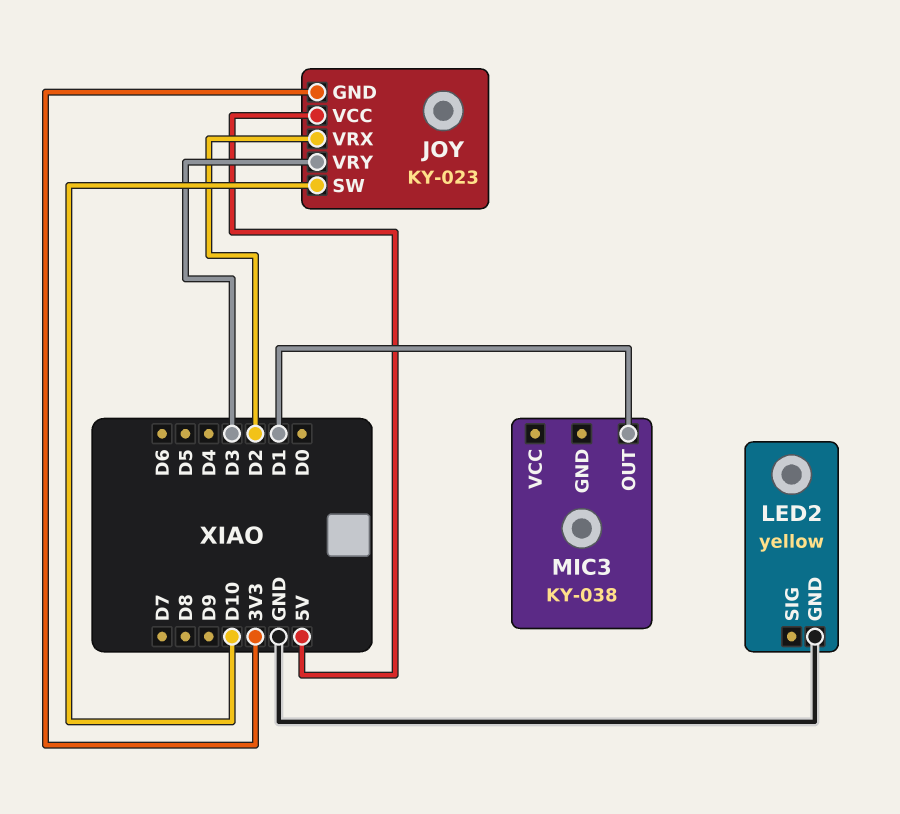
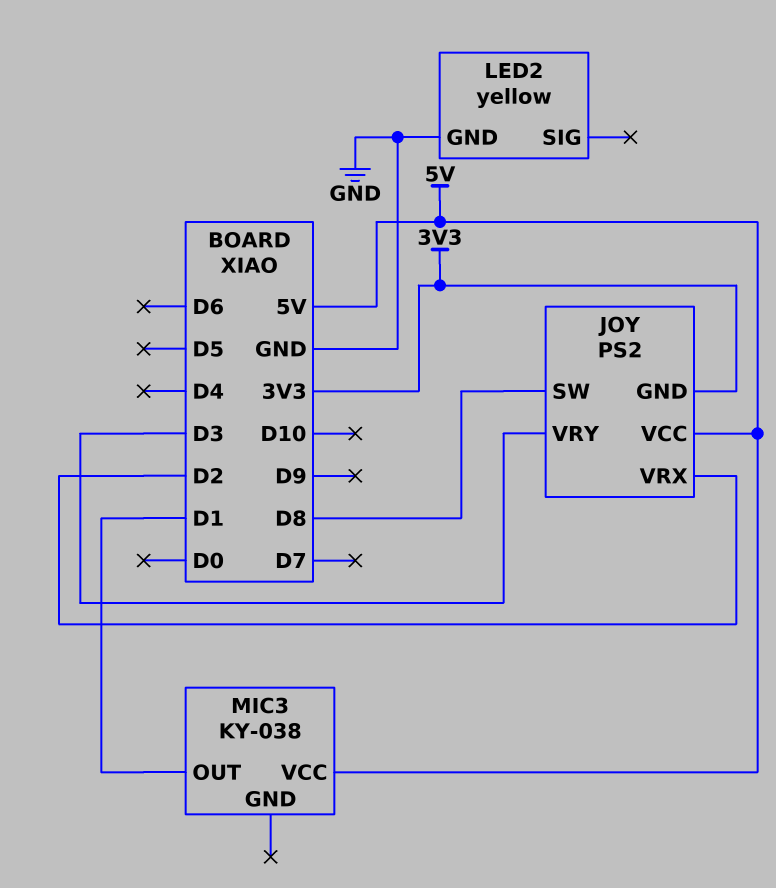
JOY: KY-023 -> PS2
JOY pin SW: D10 -> D8
MIC3 pin VCC: none -> 5V

